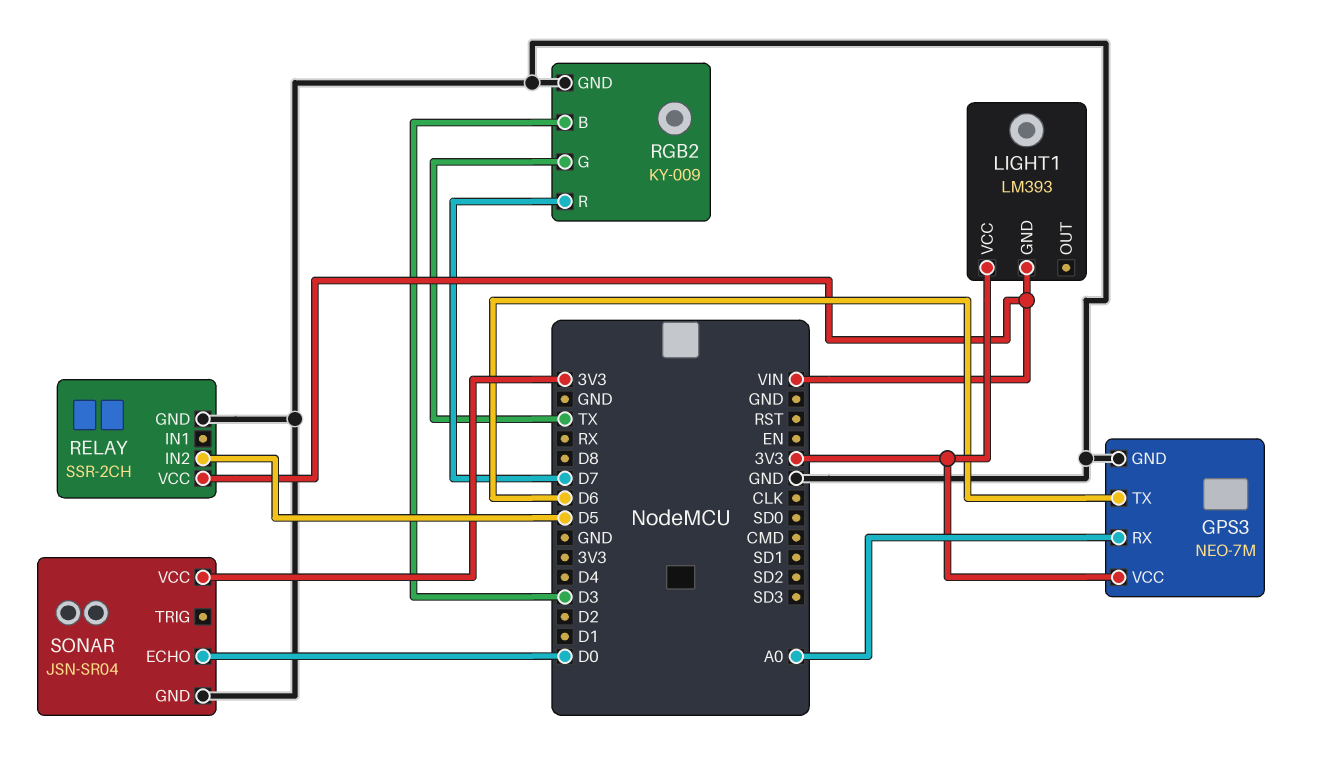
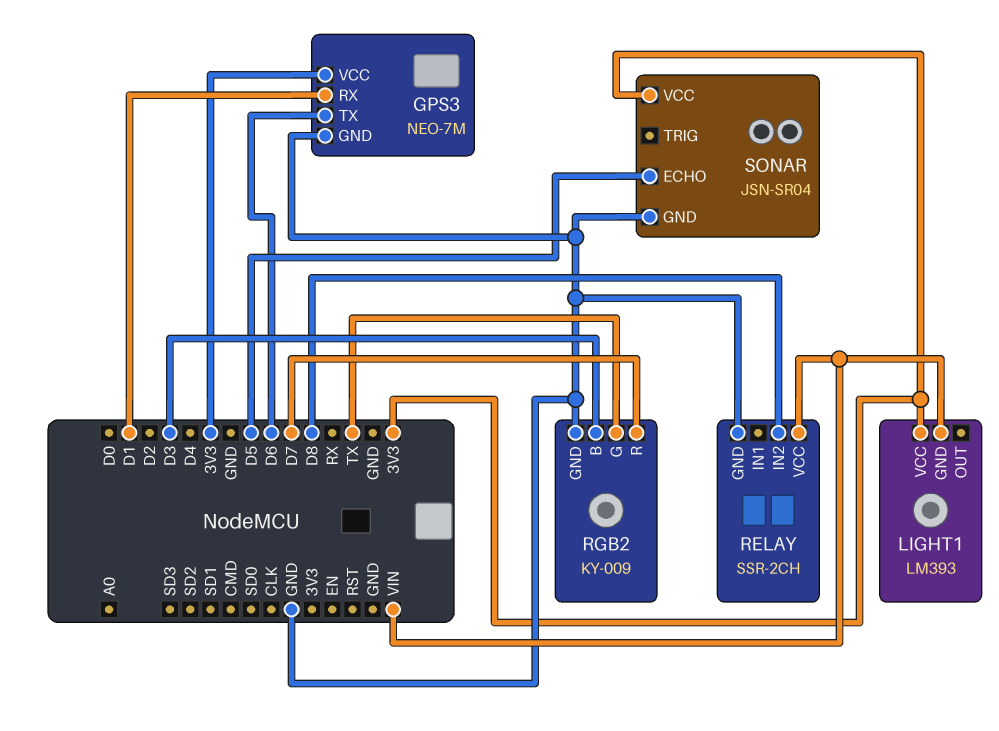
GPS3 pin RX: A0 -> D1
RELAY pin IN2: D5 -> D8
SONAR pin ECHO: D0 -> D5

